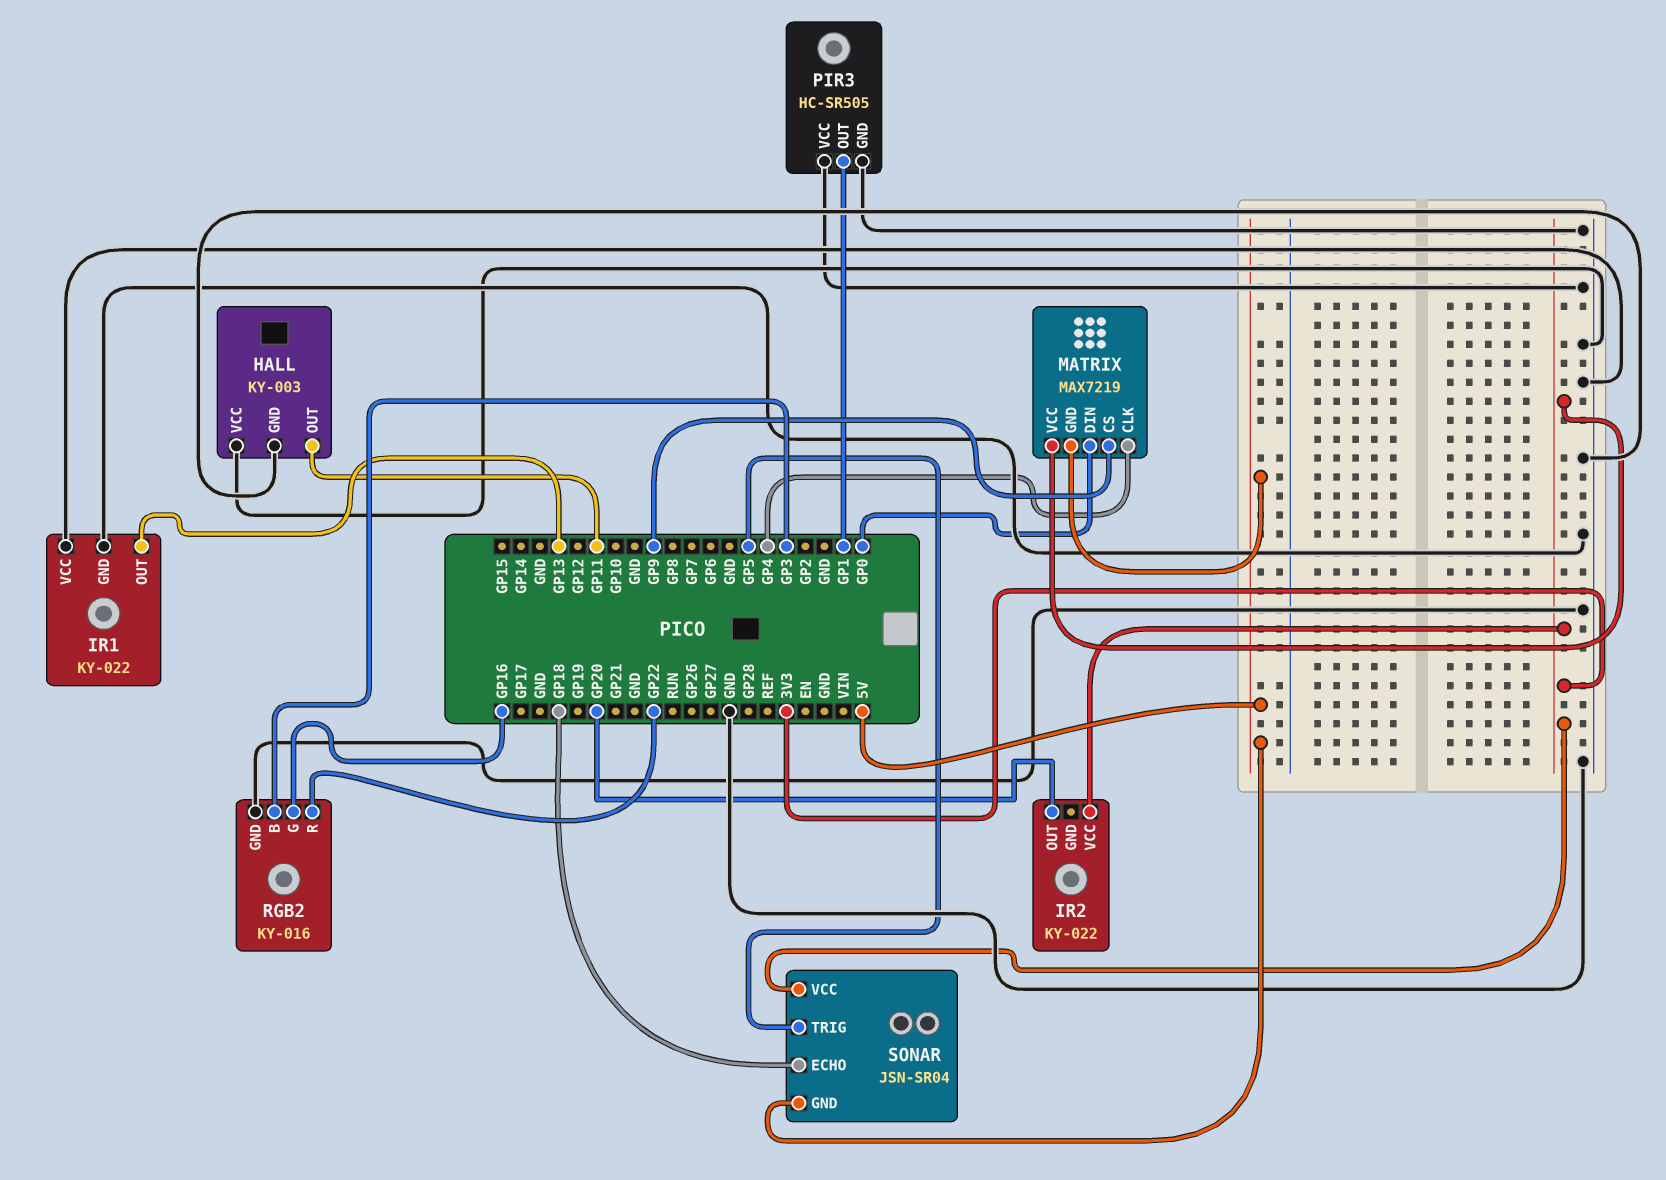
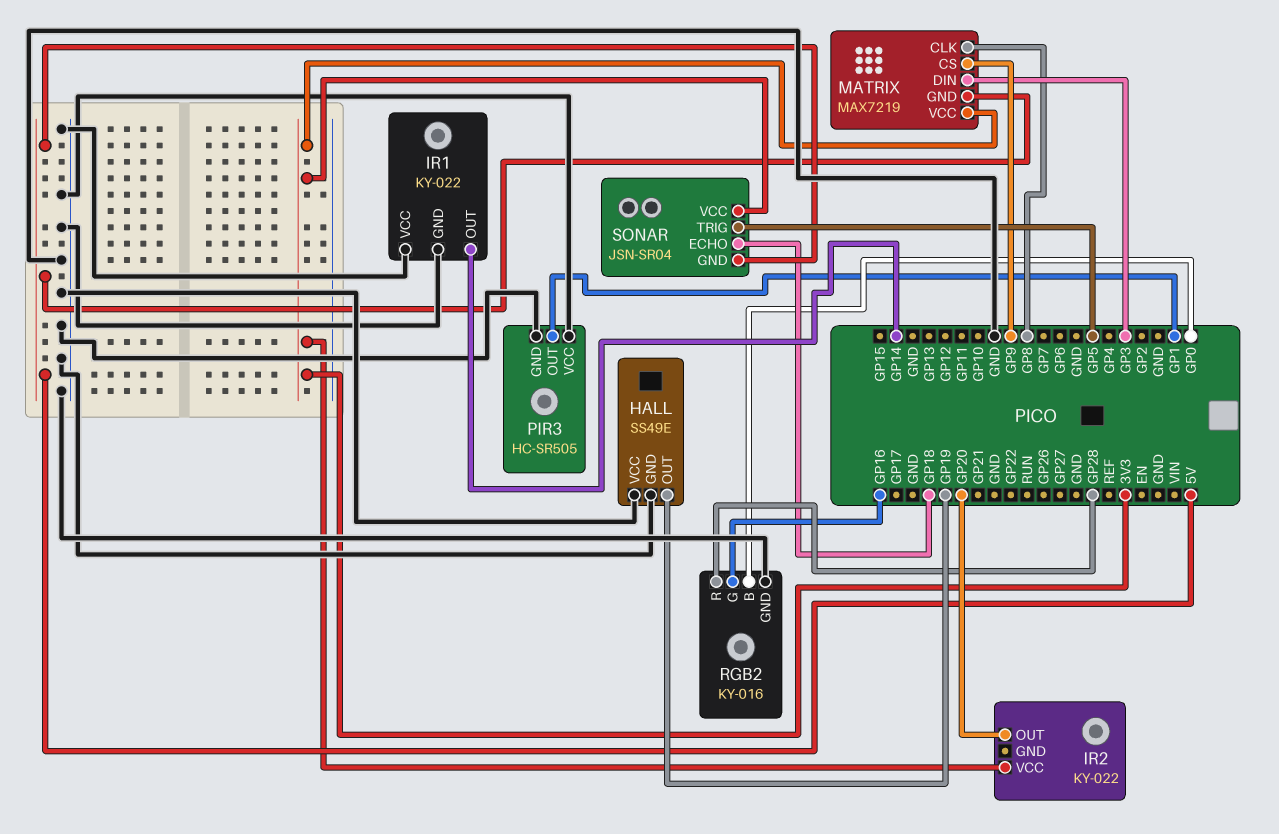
HALL: KY-003 -> SS49E
HALL pin OUT: GP11 -> GP19
IR1 pin OUT: GP13 -> GP14
MATRIX pin CLK: GP4 -> GP8
MATRIX pin DIN: GP0 -> GP3
RGB2 pin B: GP3 -> GP0
RGB2 pin R: GP22 -> GP28

